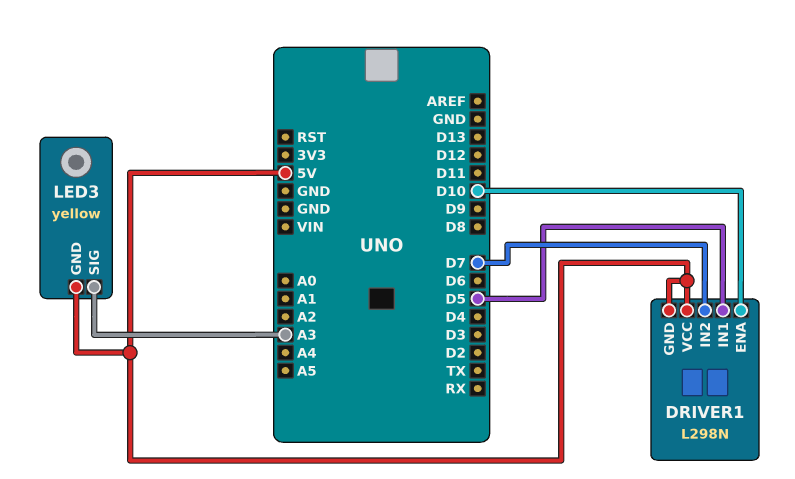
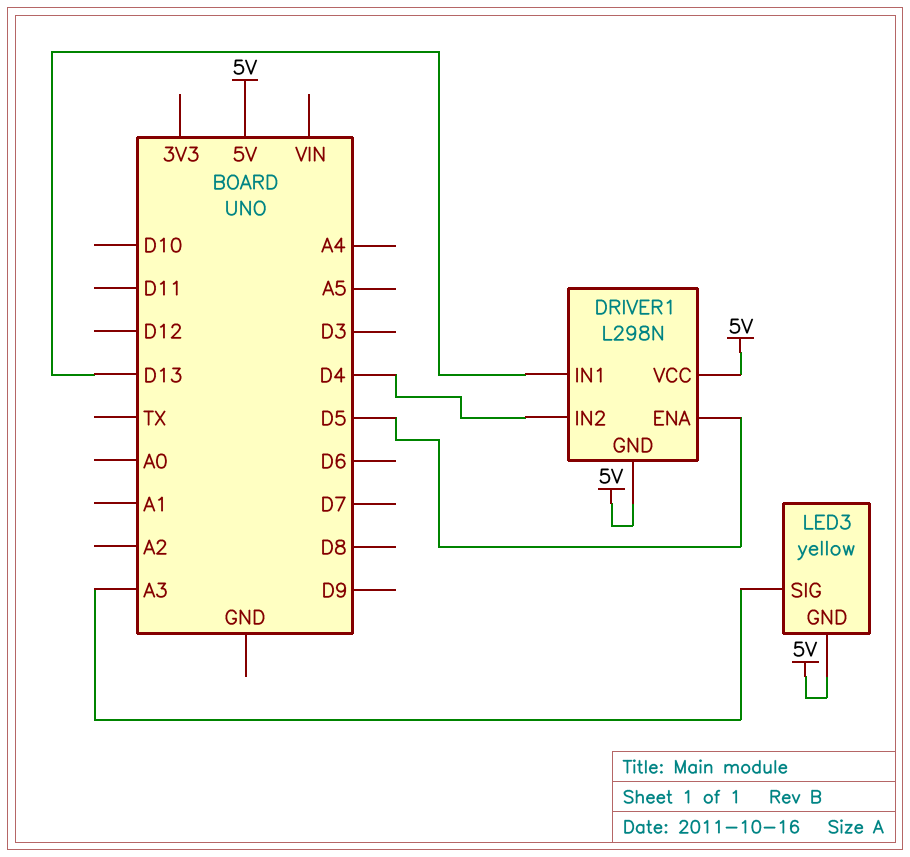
DRIVER1 pin ENA: D10 -> D5
DRIVER1 pin IN1: D5 -> D13
DRIVER1 pin IN2: D7 -> D4

